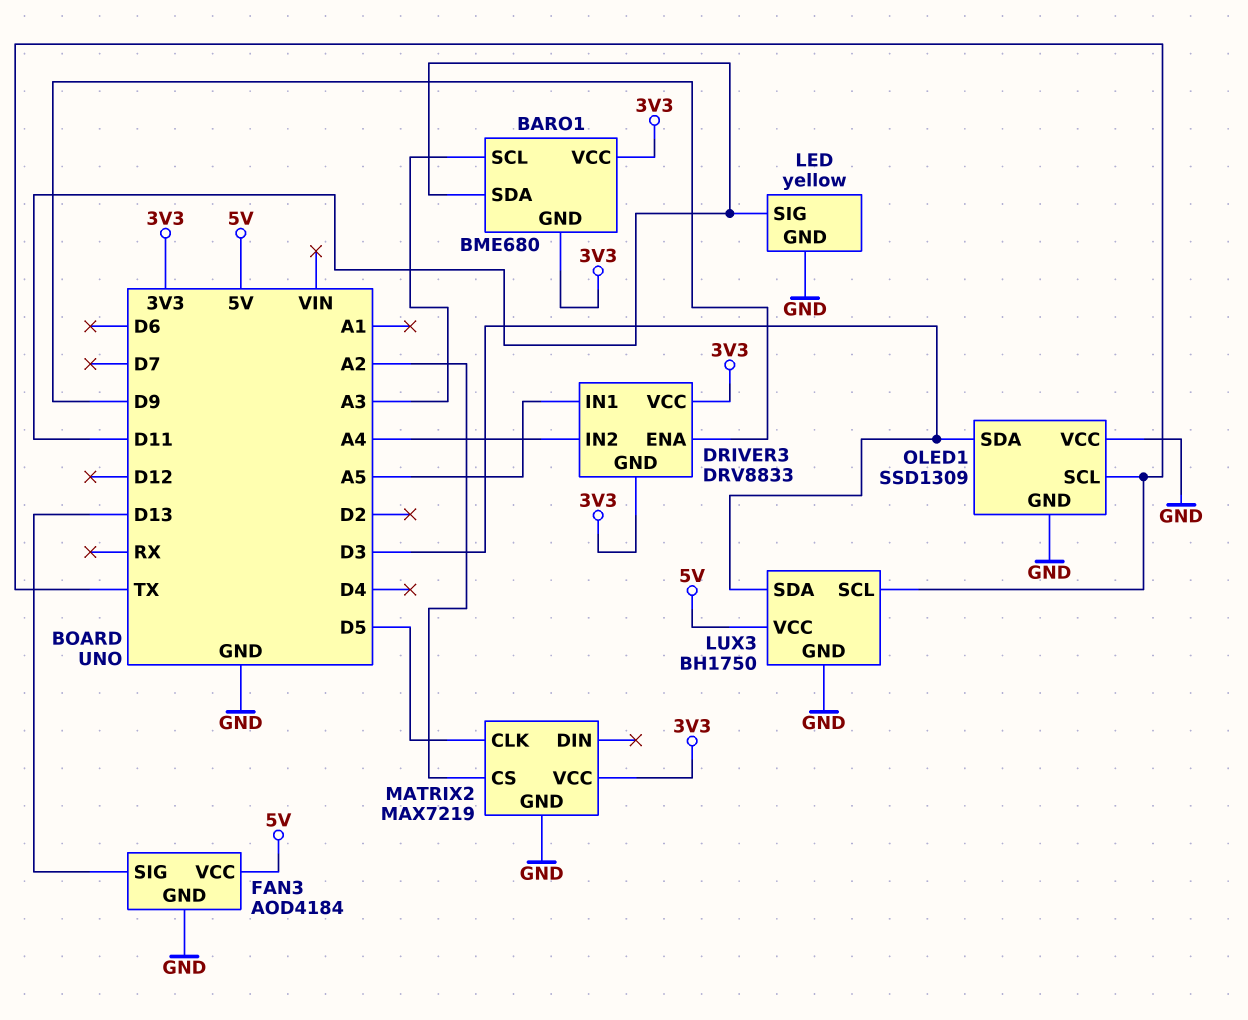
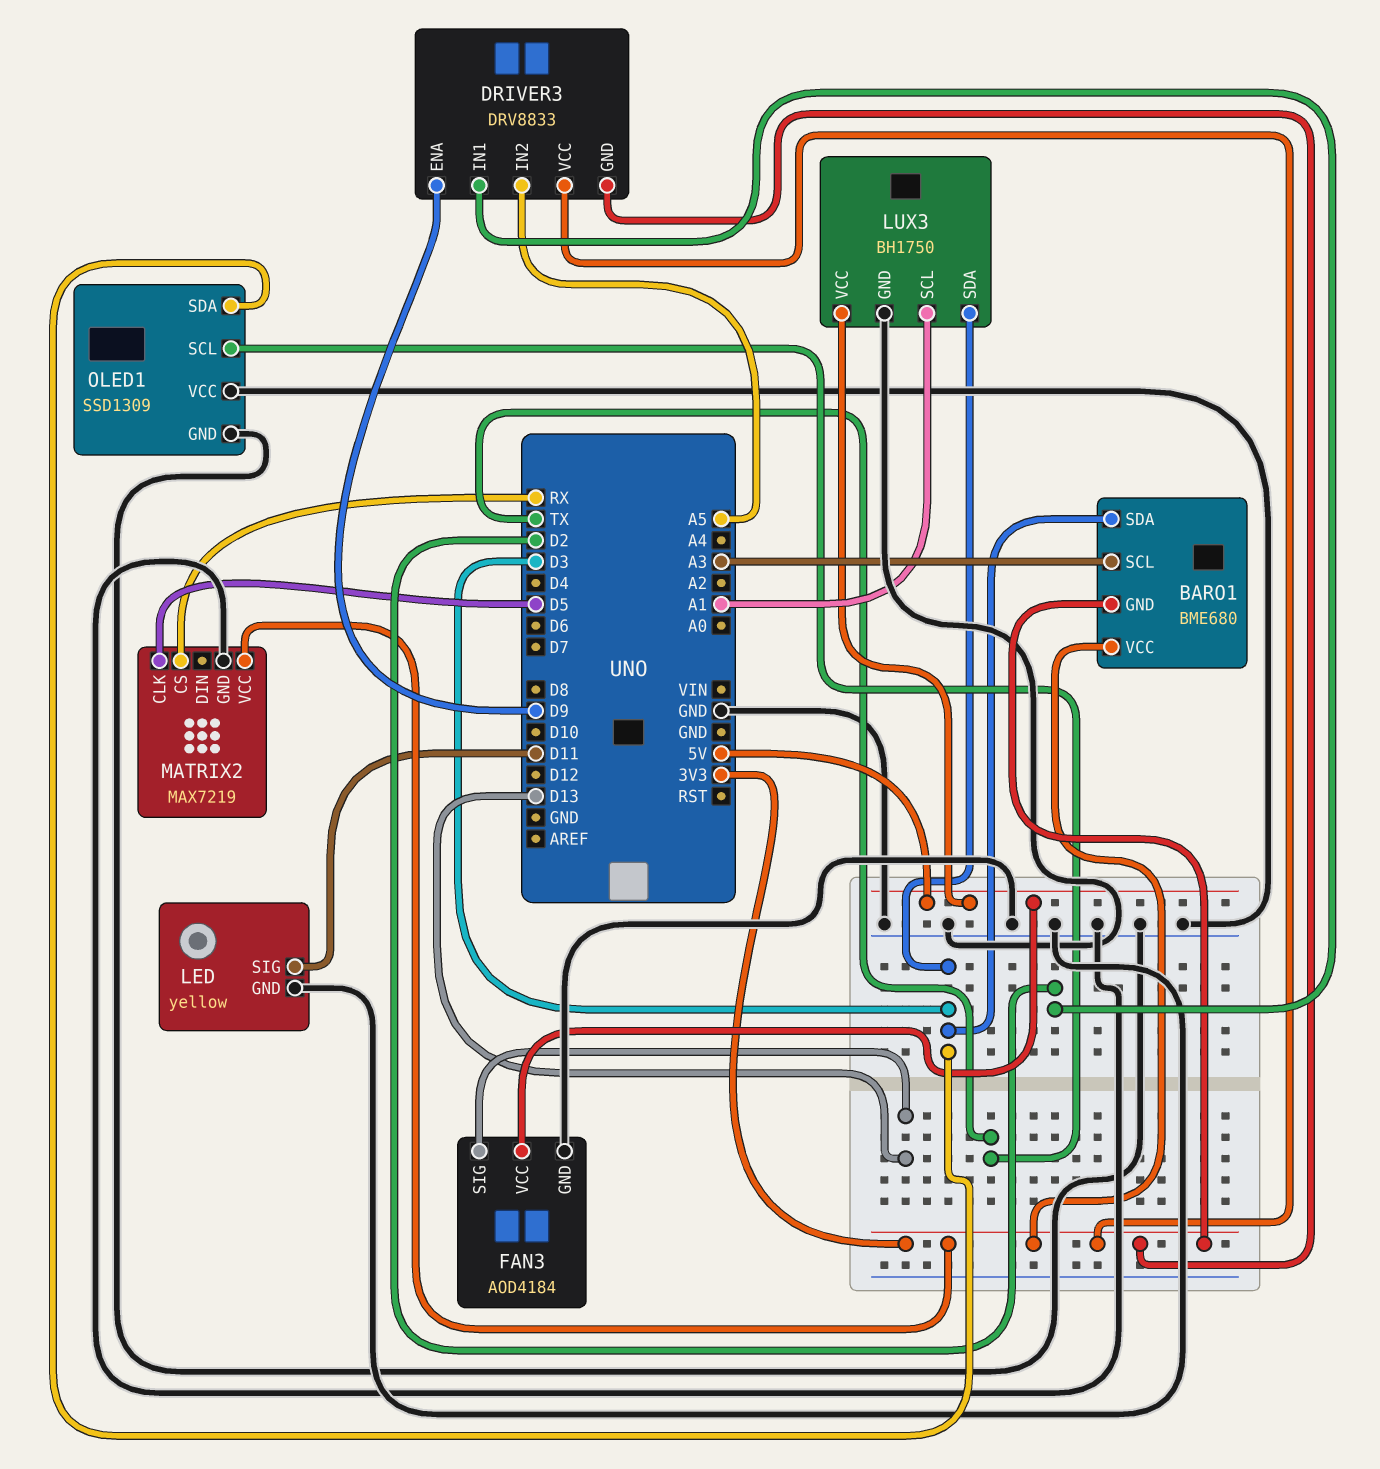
BARO1 pin SDA: D11 -> D3
DRIVER3 pin IN1: A5 -> D2
DRIVER3 pin IN2: A4 -> A5
LUX3 pin SCL: TX -> A1
MATRIX2 pin CS: A2 -> RX

